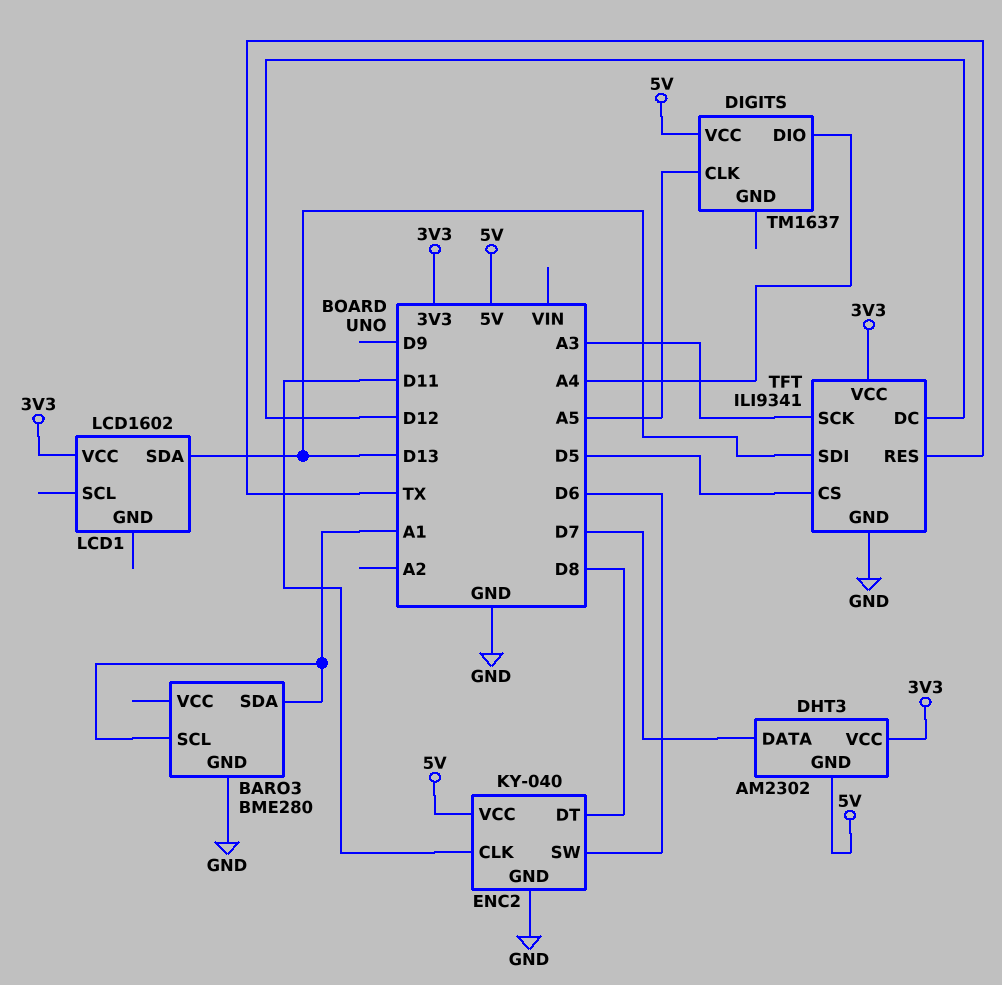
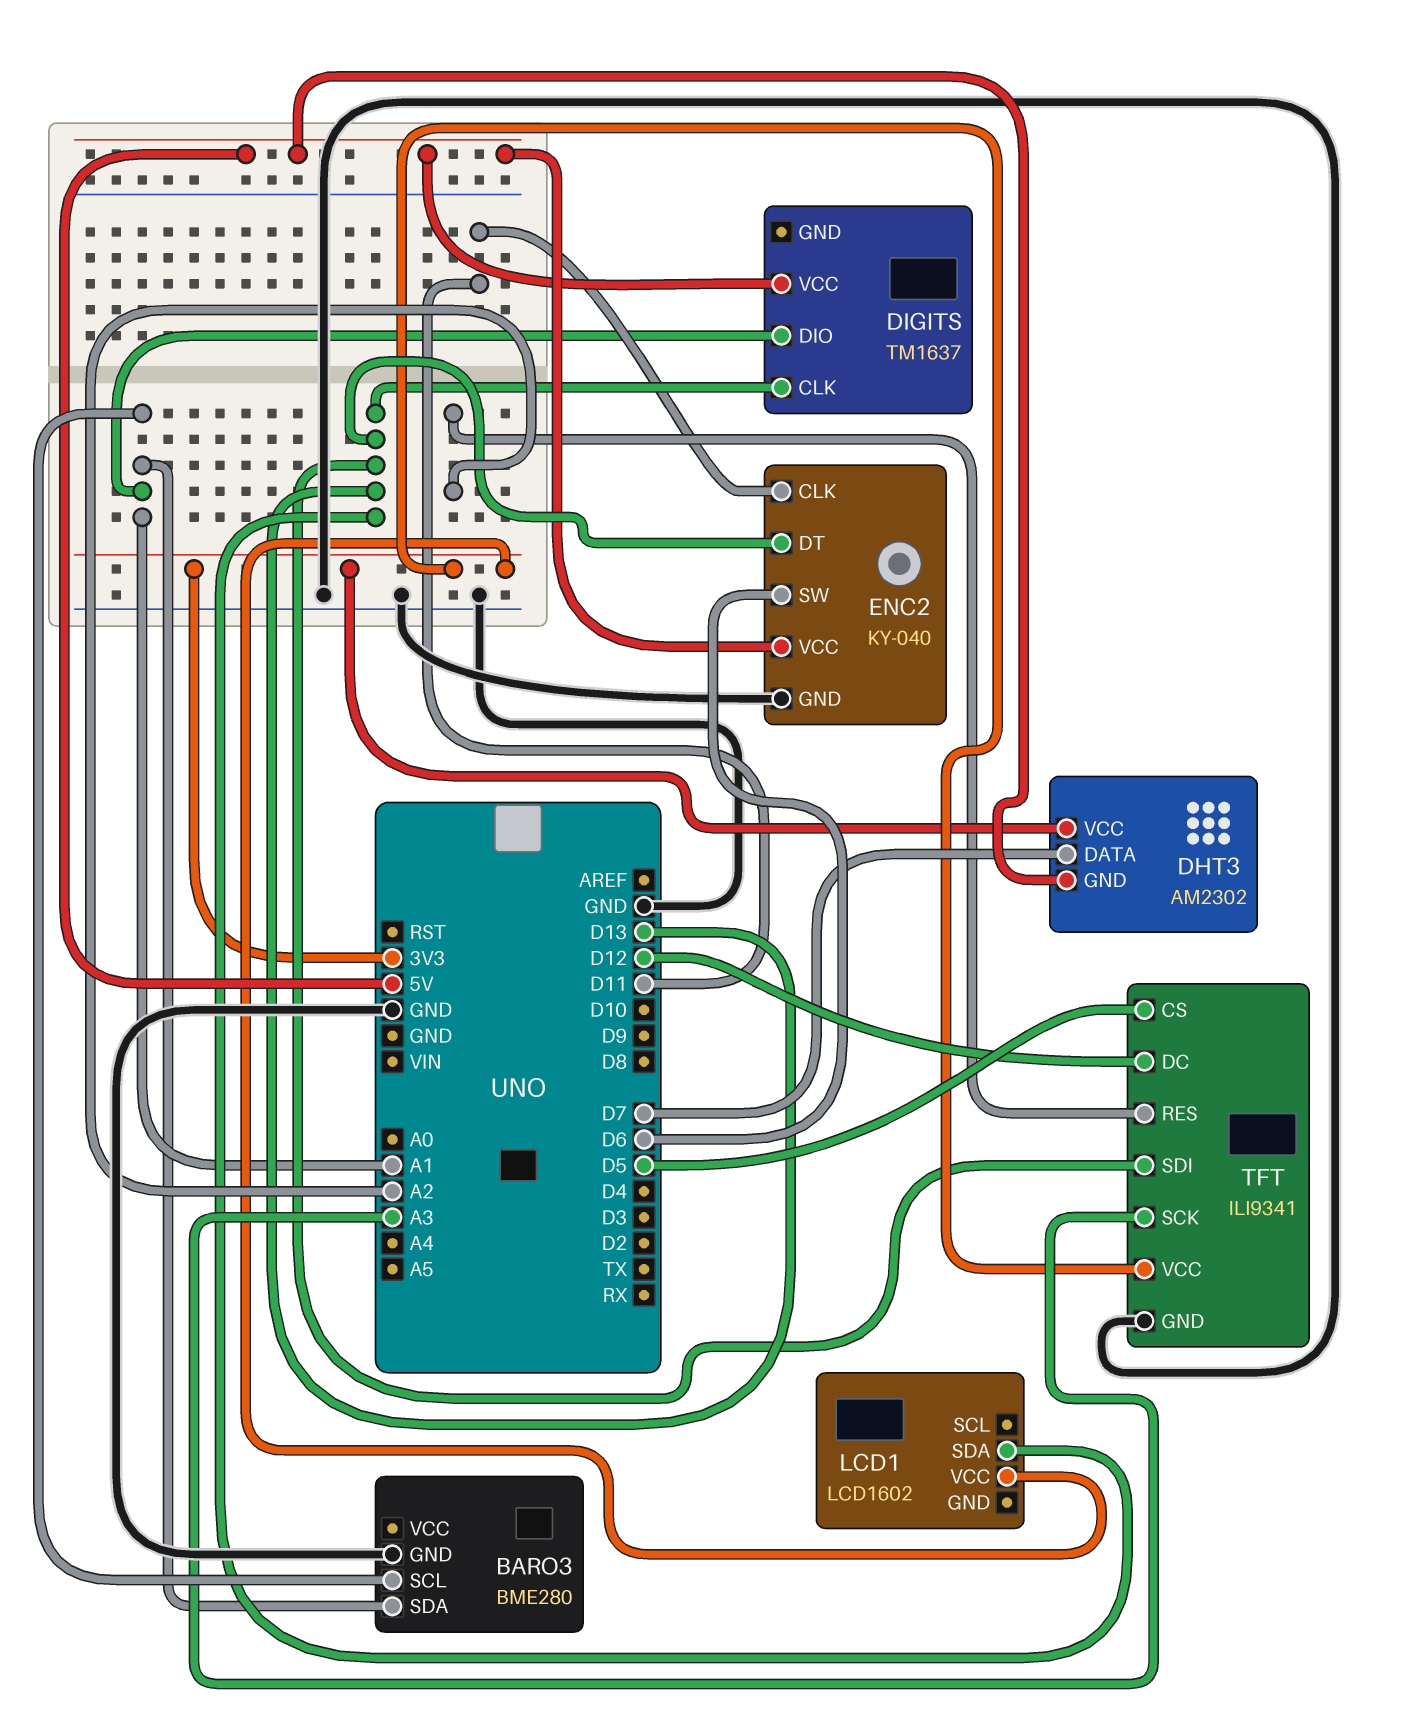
DIGITS pin CLK: A5 -> D13
DIGITS pin DIO: A4 -> A1
ENC2 pin DT: D8 -> D13
TFT pin RES: TX -> A2

